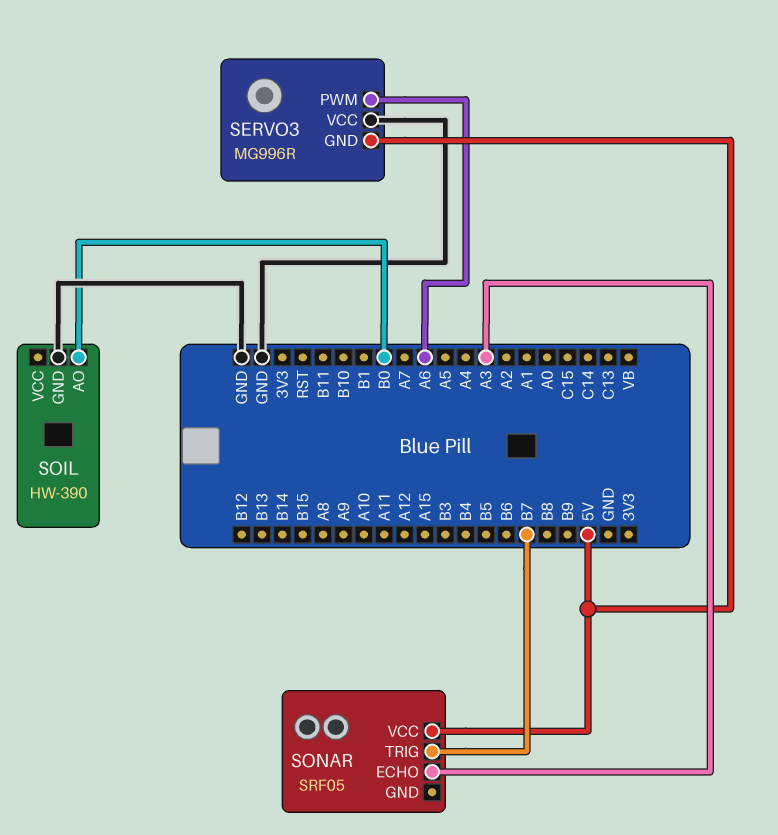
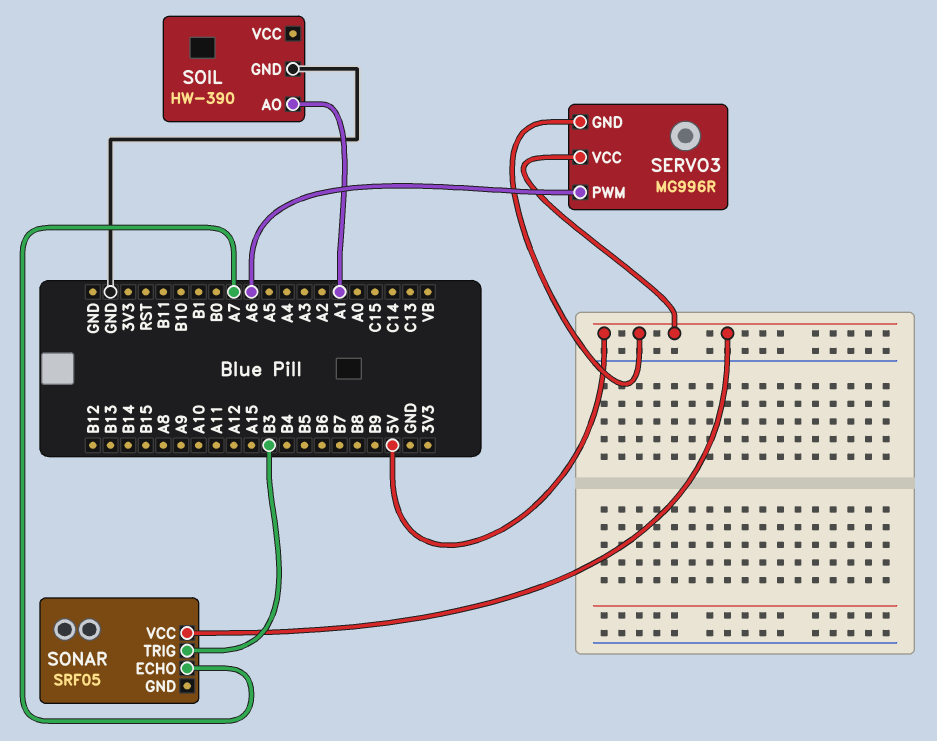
SERVO3 pin VCC: GND -> 5V
SOIL pin AO: B0 -> A1
SONAR pin ECHO: A3 -> A7
SONAR pin TRIG: B7 -> B3

